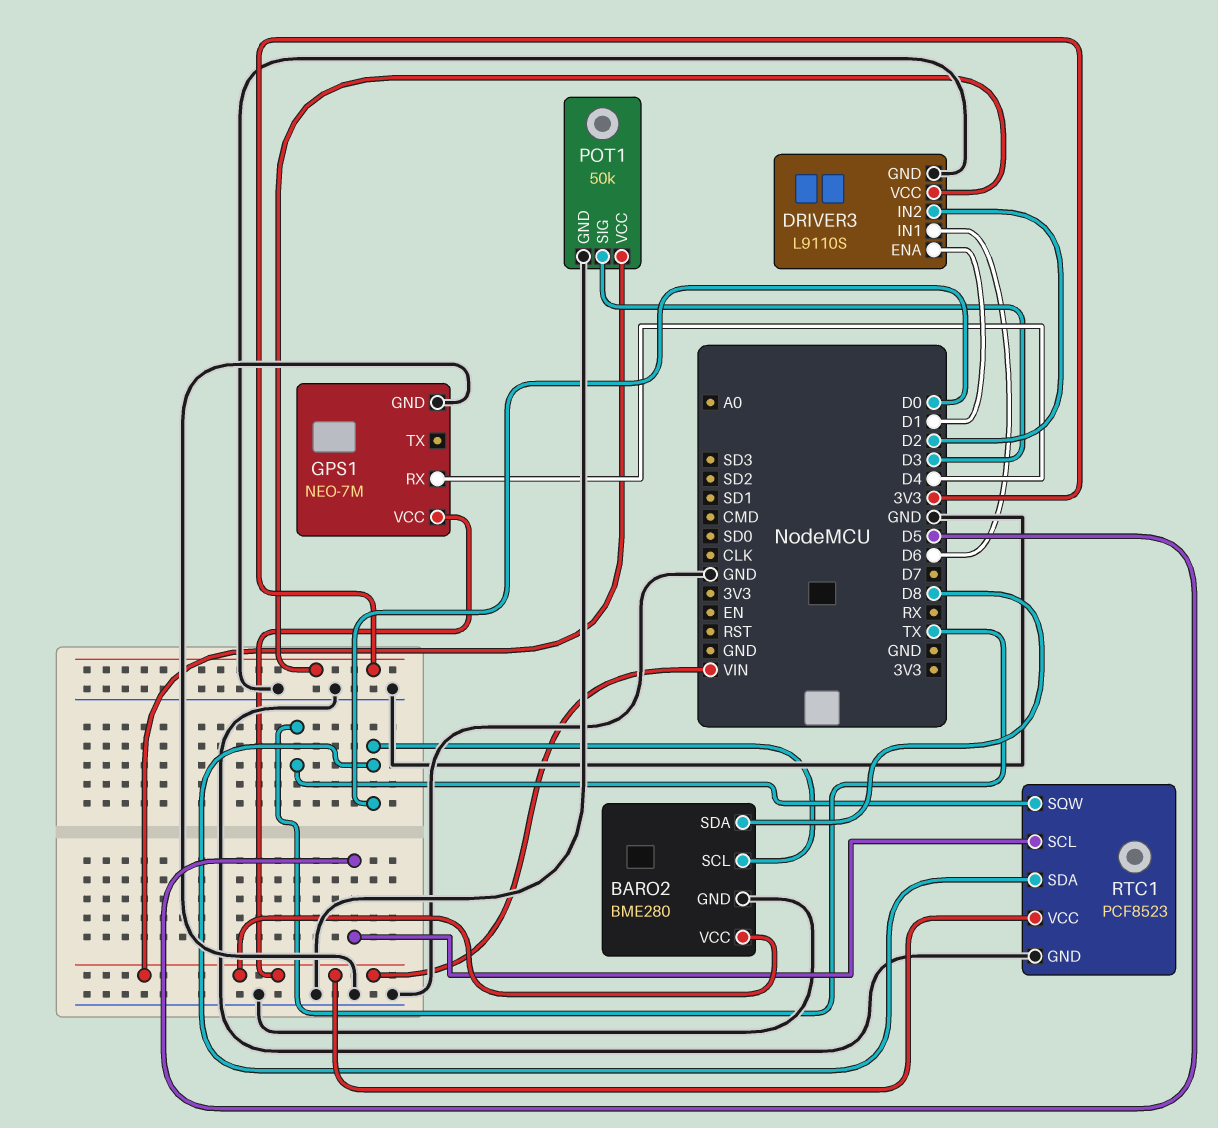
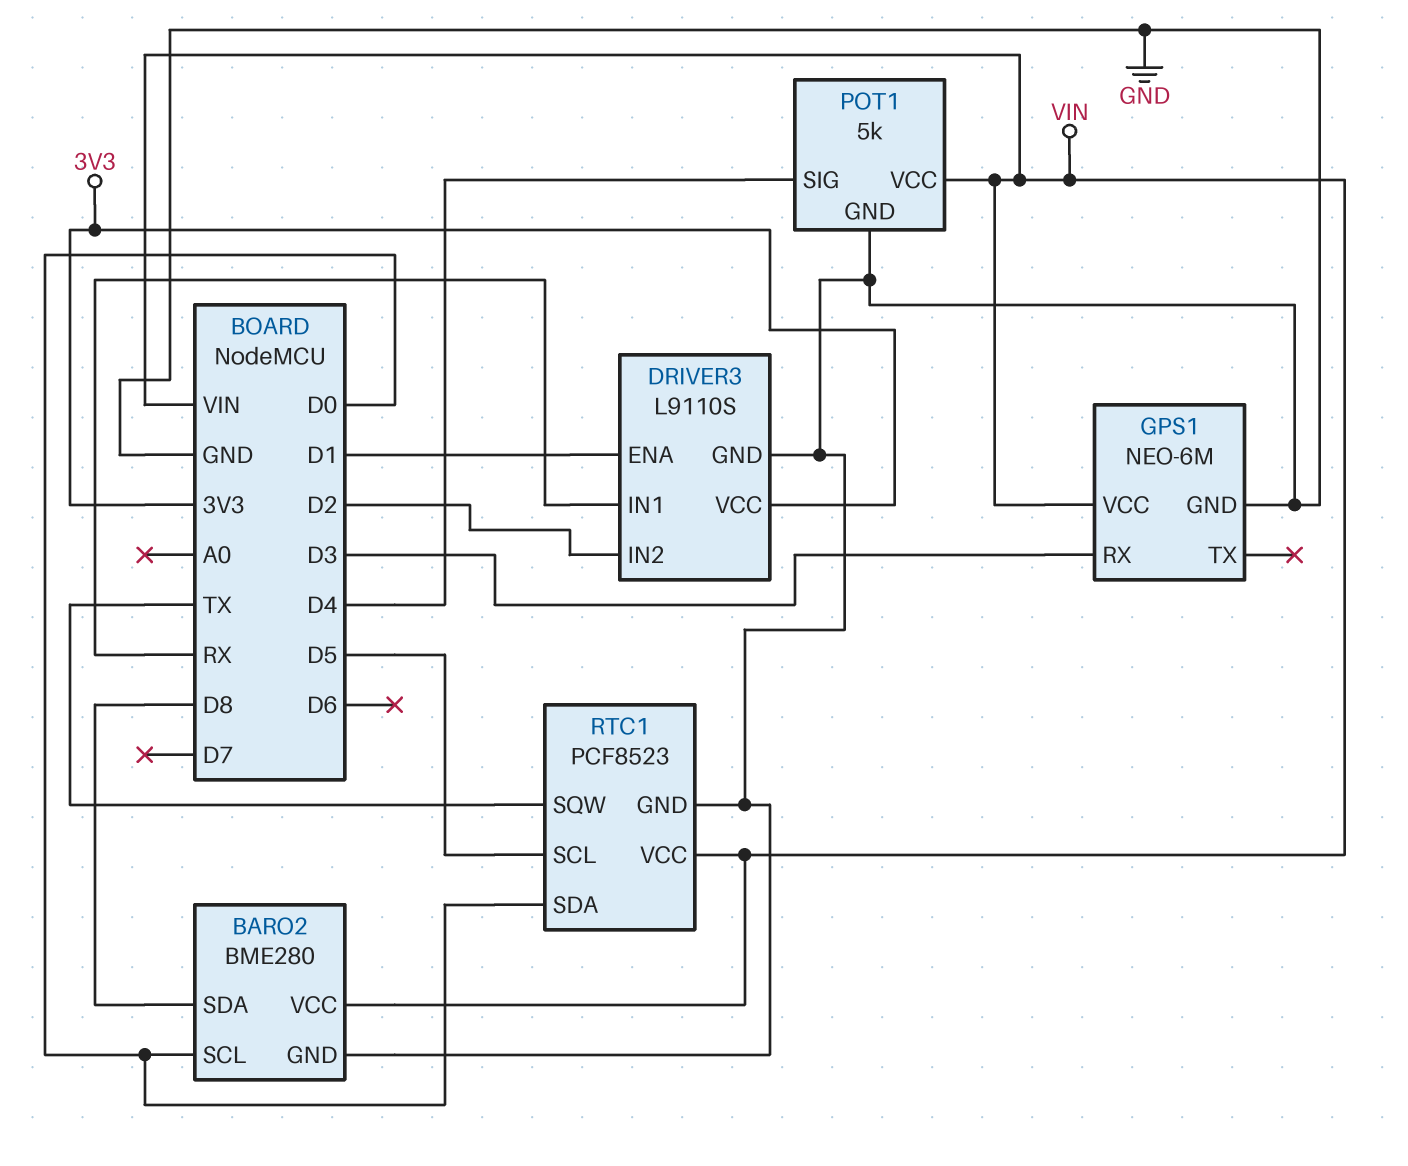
DRIVER3 pin IN1: D6 -> RX
GPS1: NEO-7M -> NEO-6M
GPS1 pin RX: D4 -> D3
POT1: 50k -> 5k
POT1 pin SIG: D3 -> D4

